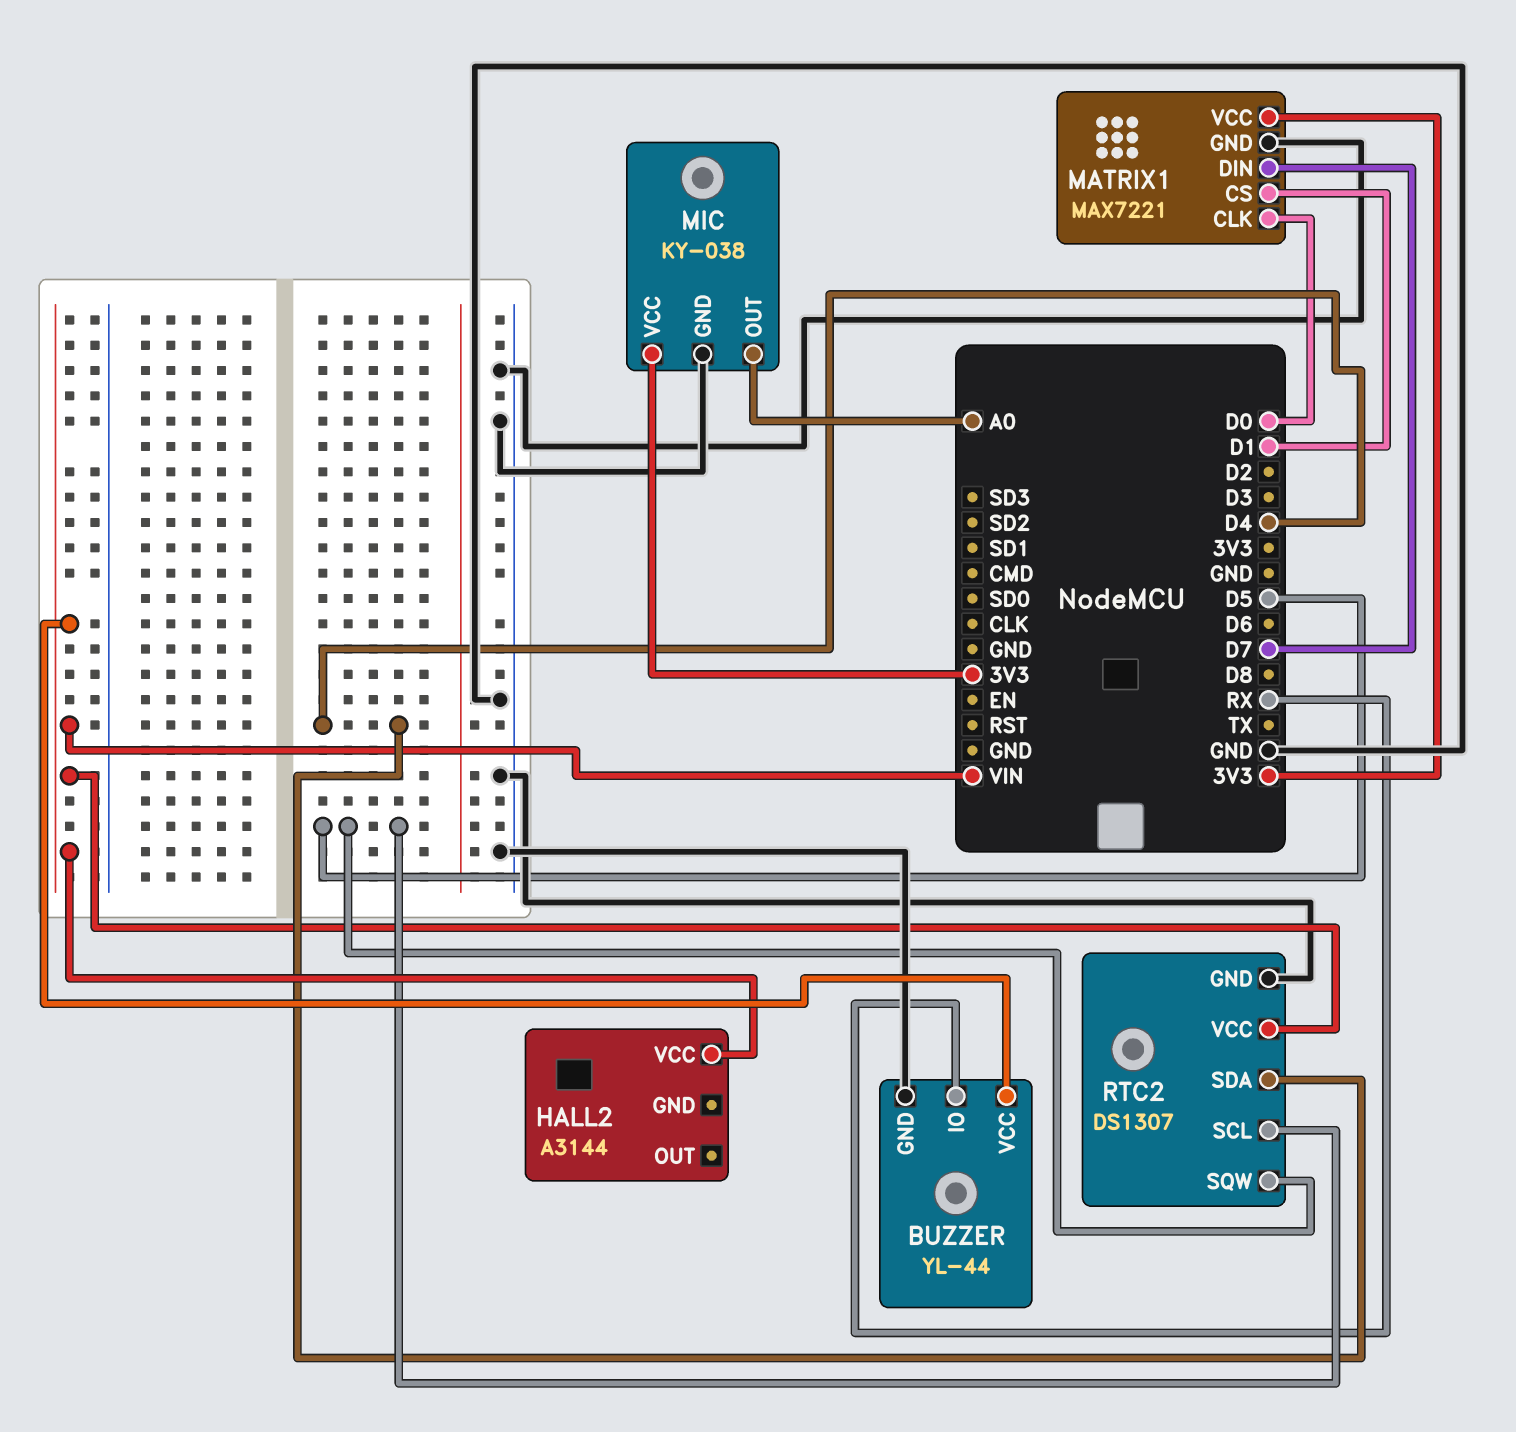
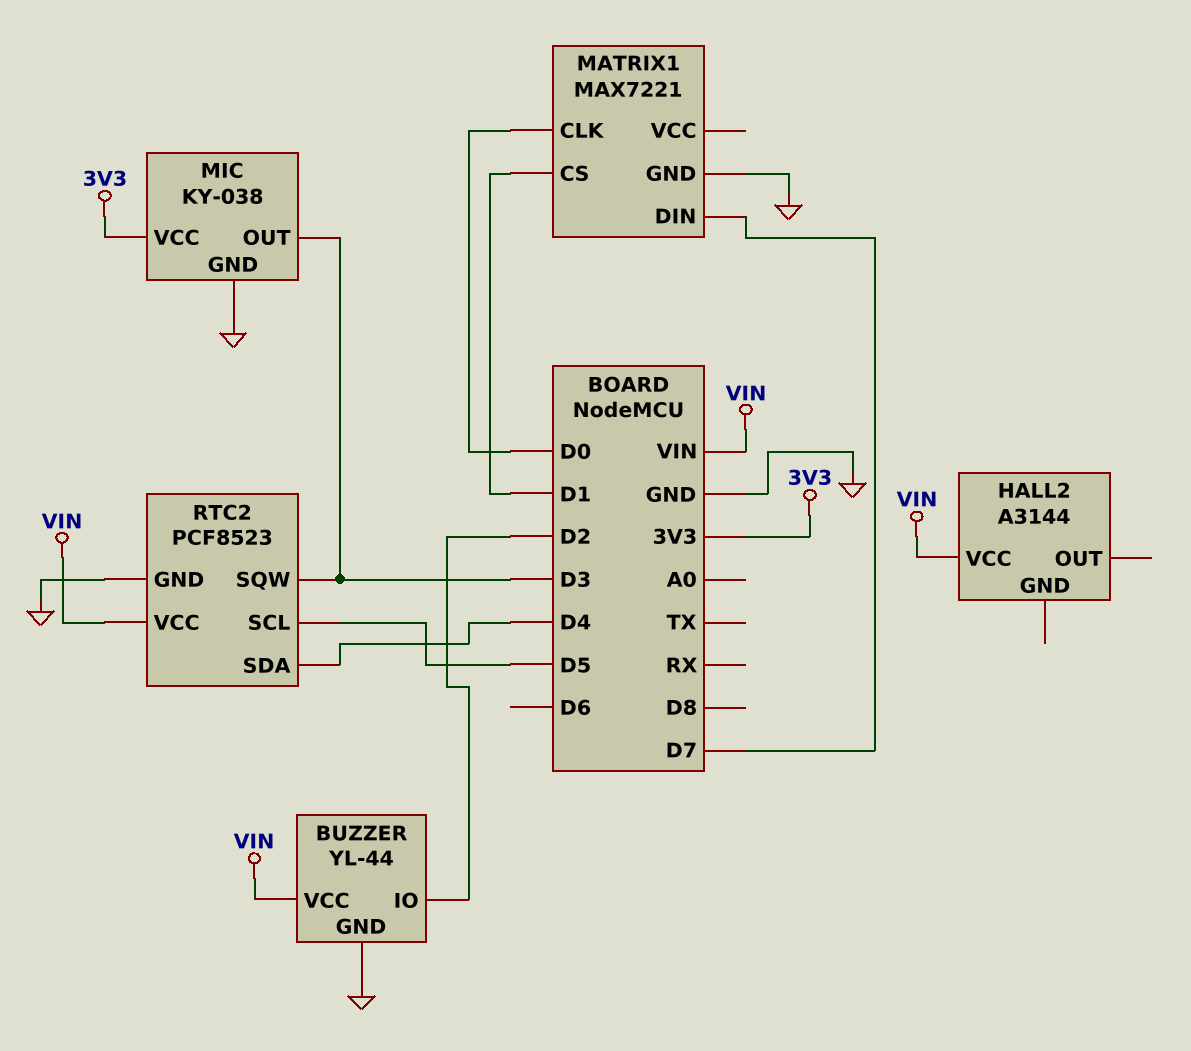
BUZZER pin IO: RX -> D2
MATRIX1 pin VCC: 3V3 -> none
MIC pin OUT: A0 -> D3
RTC2: DS1307 -> PCF8523
RTC2 pin SQW: D5 -> D3

